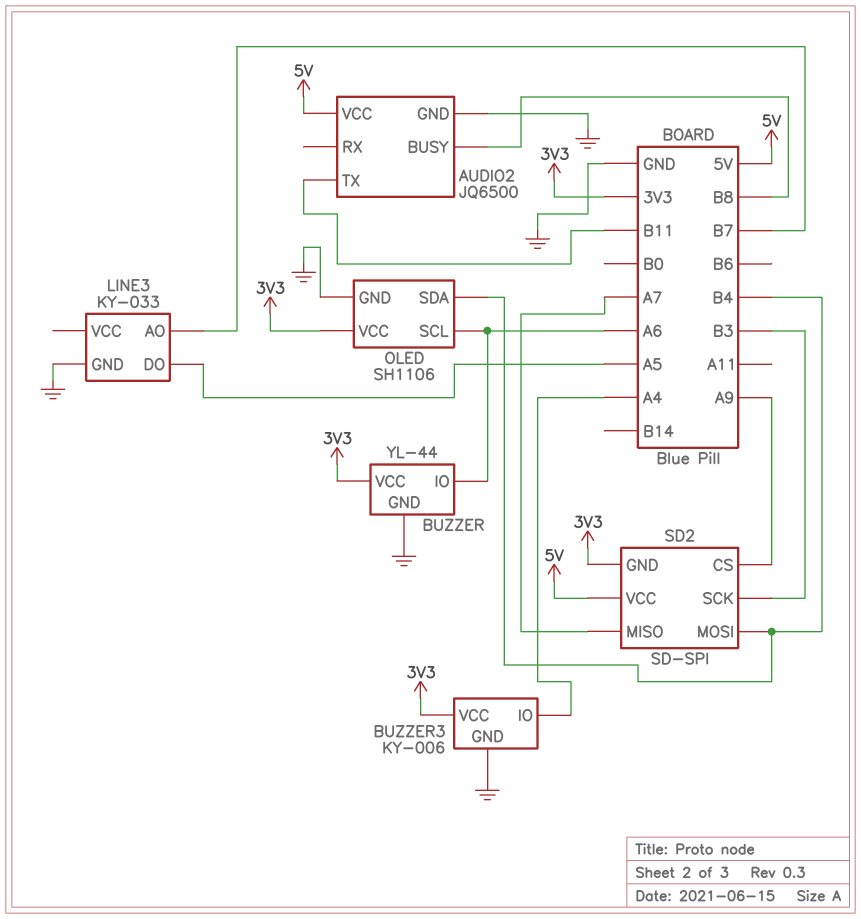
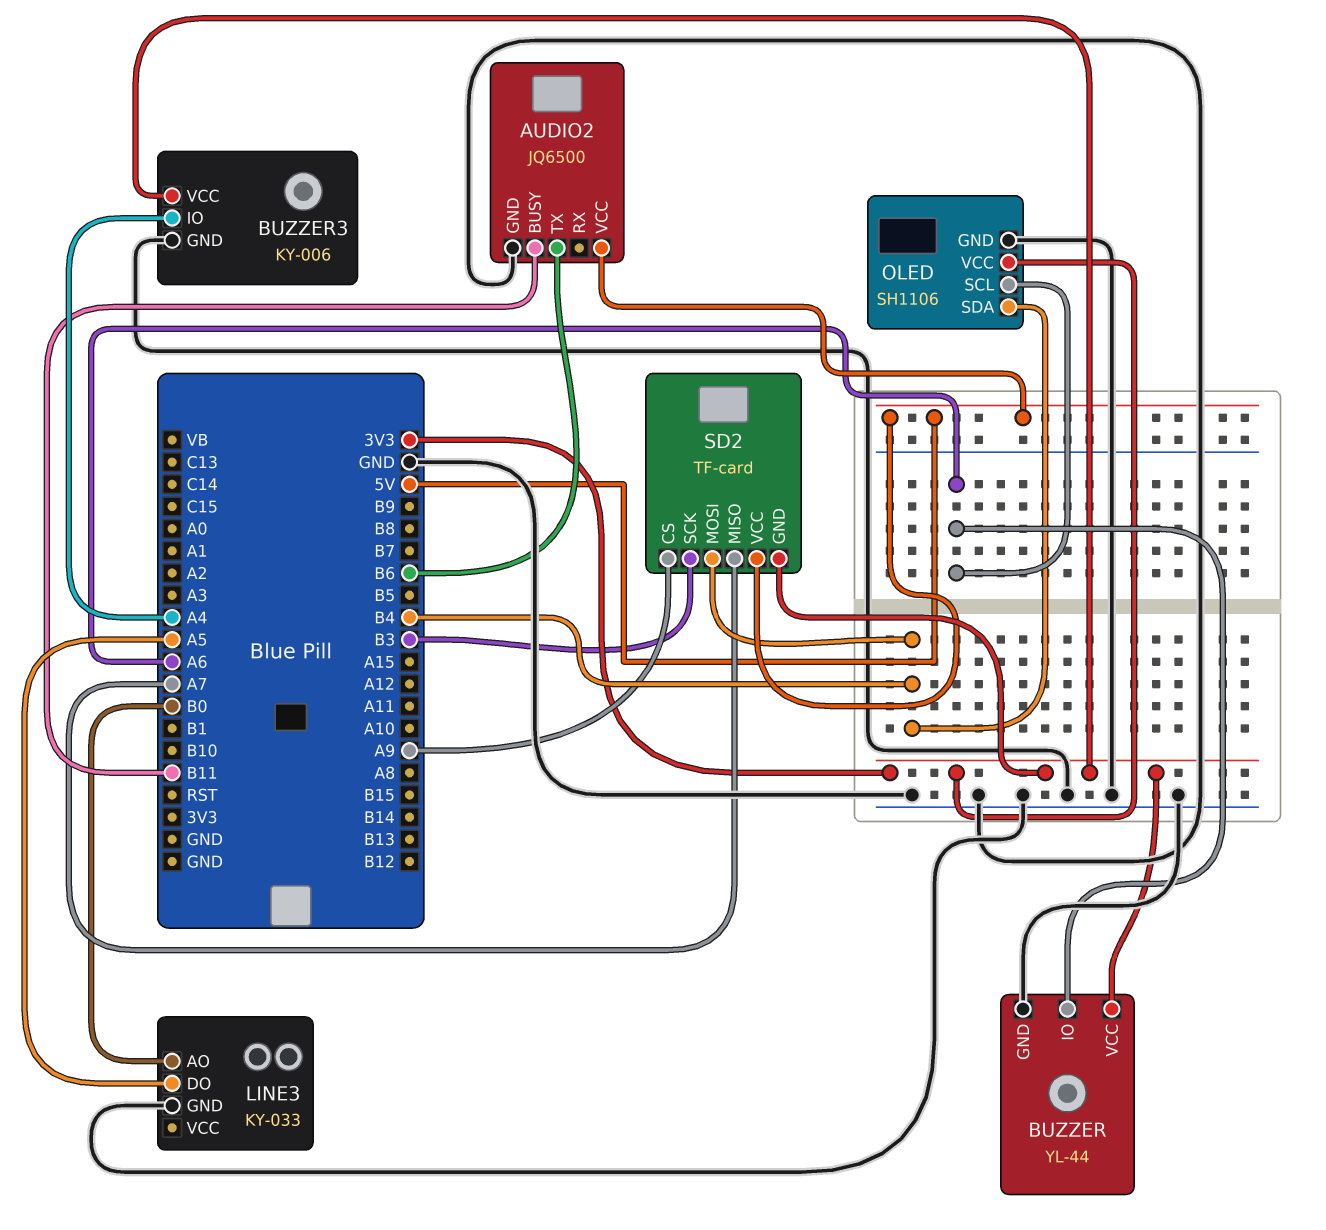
AUDIO2 pin BUSY: B8 -> B11
AUDIO2 pin TX: B11 -> B6
LINE3 pin AO: B7 -> B0
SD2: SD-SPI -> TF-card

